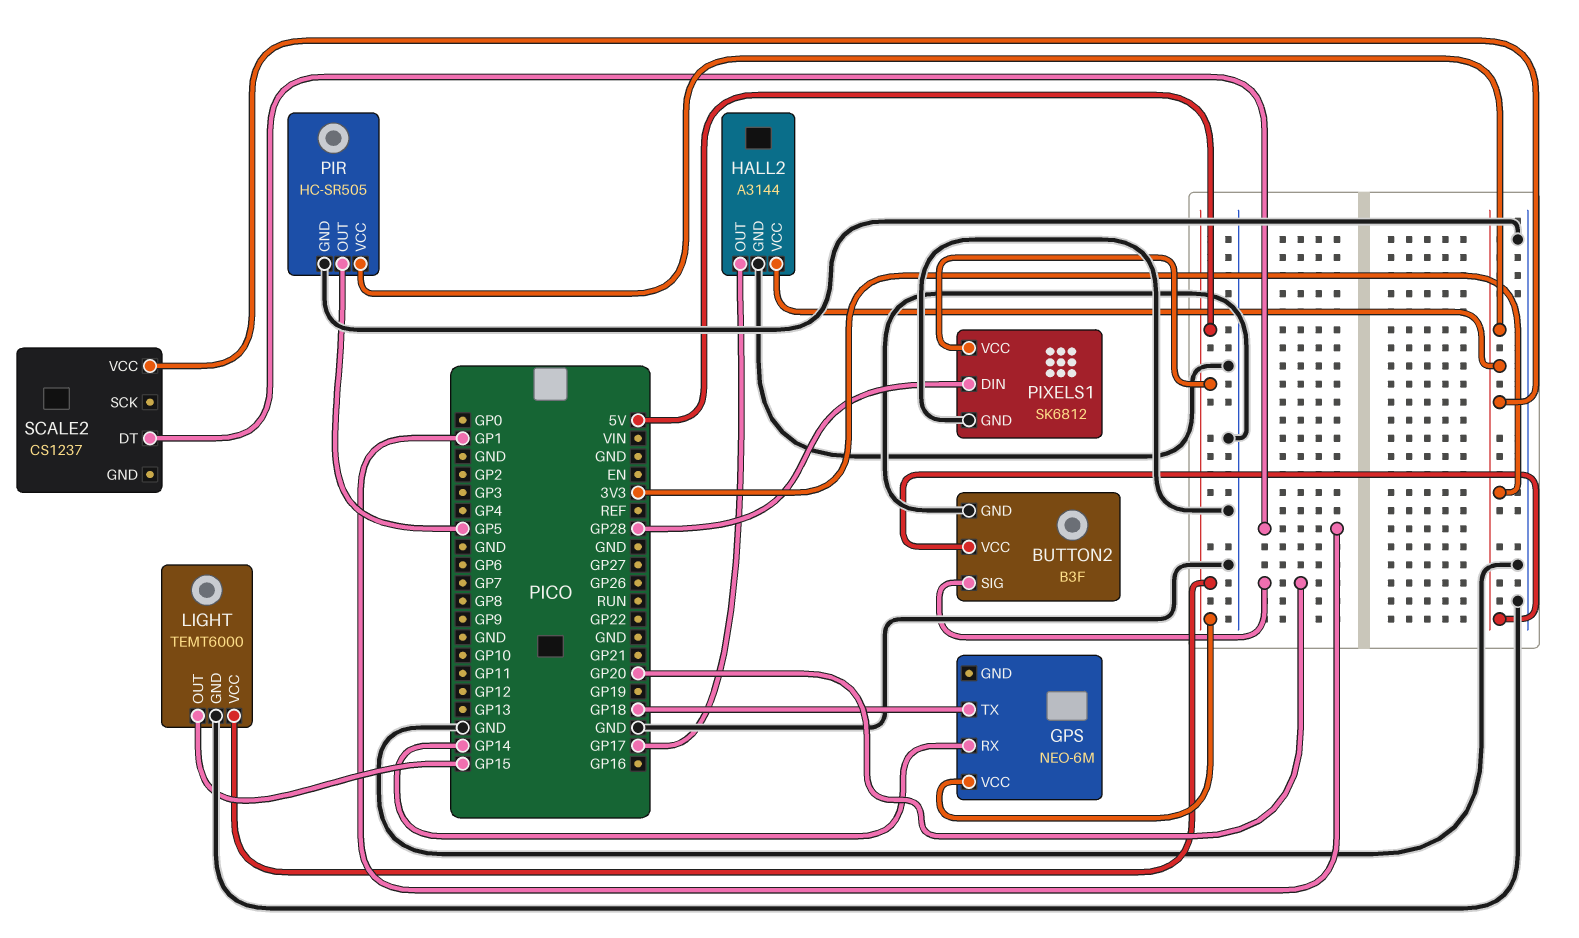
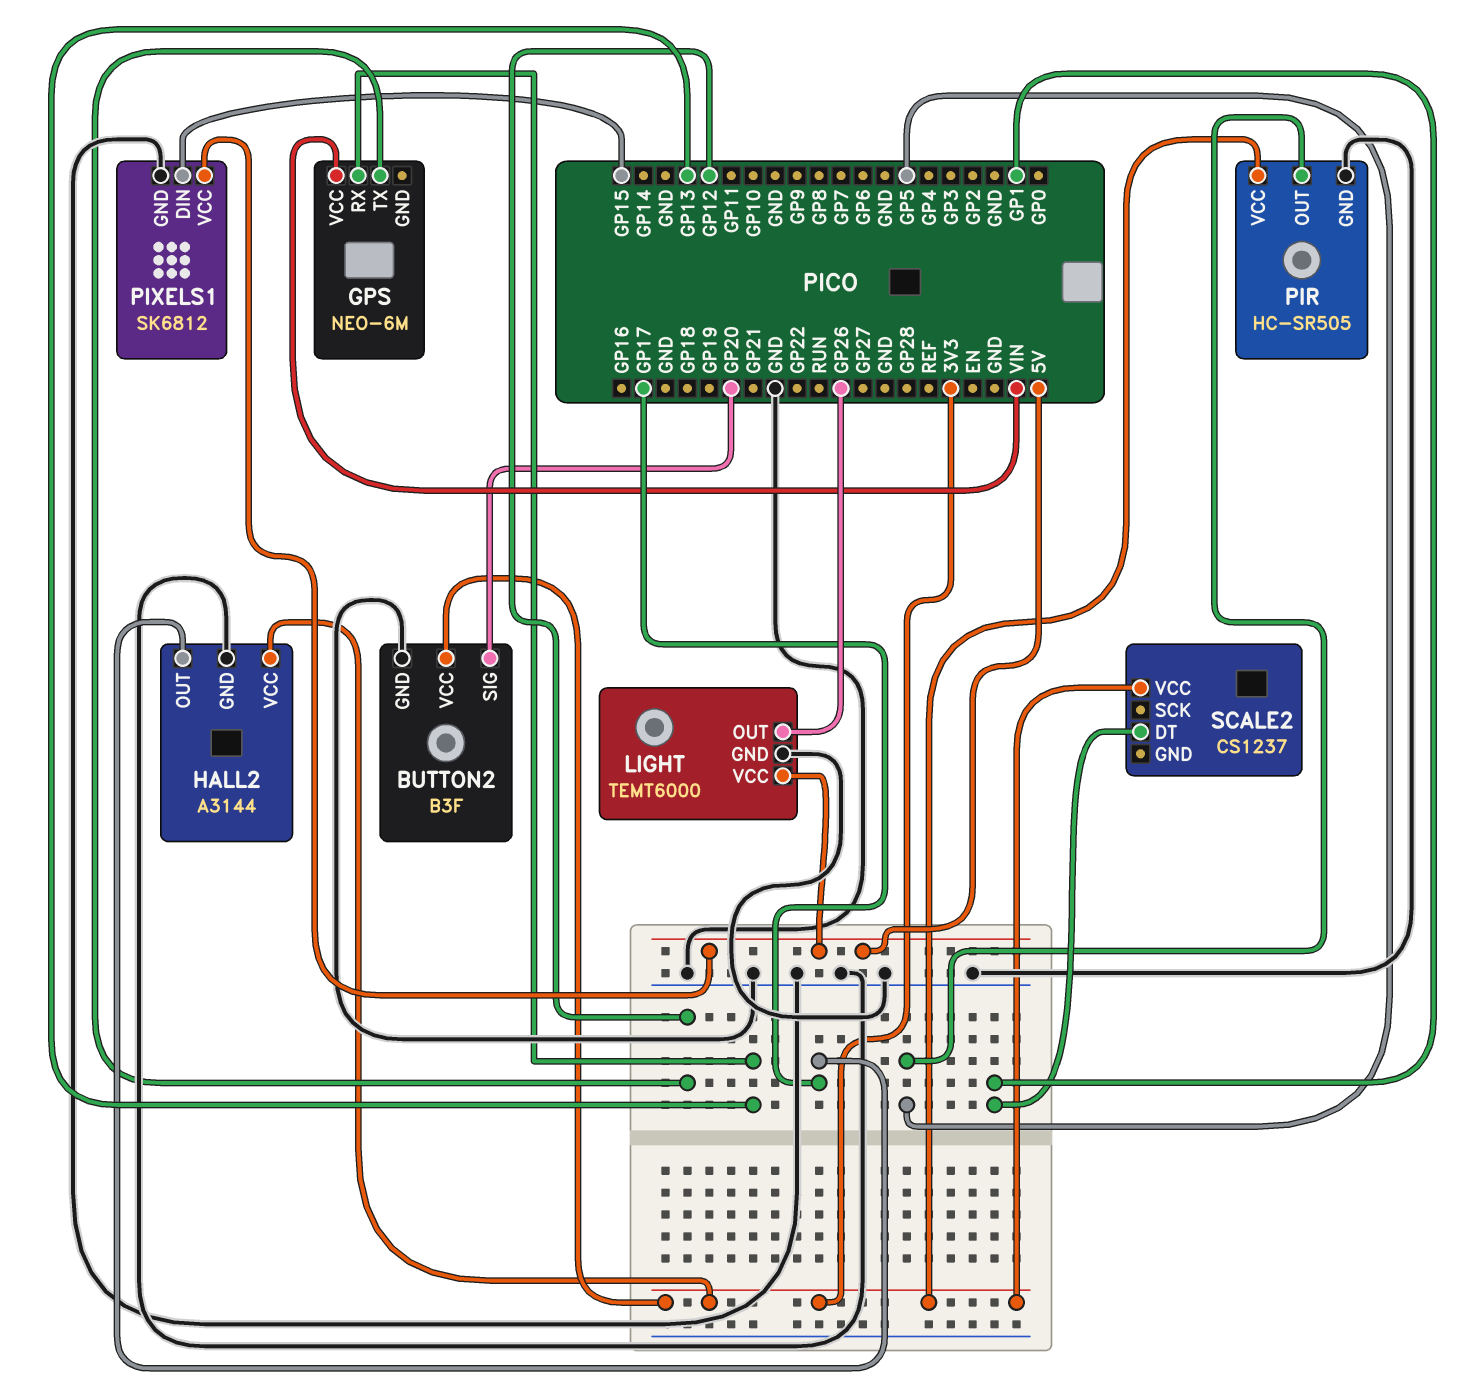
GPS pin RX: GP14 -> GP13
GPS pin TX: GP18 -> GP12
GPS pin VCC: 5V -> VIN
LIGHT pin OUT: GP15 -> GP26
PIXELS1 pin DIN: GP28 -> GP15

